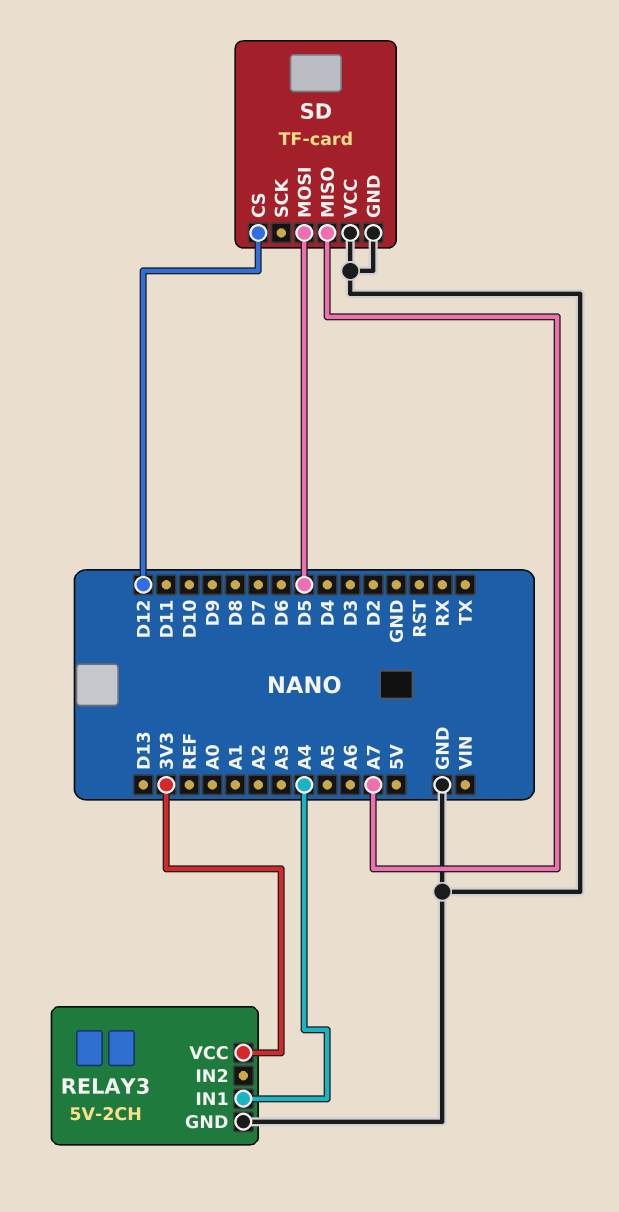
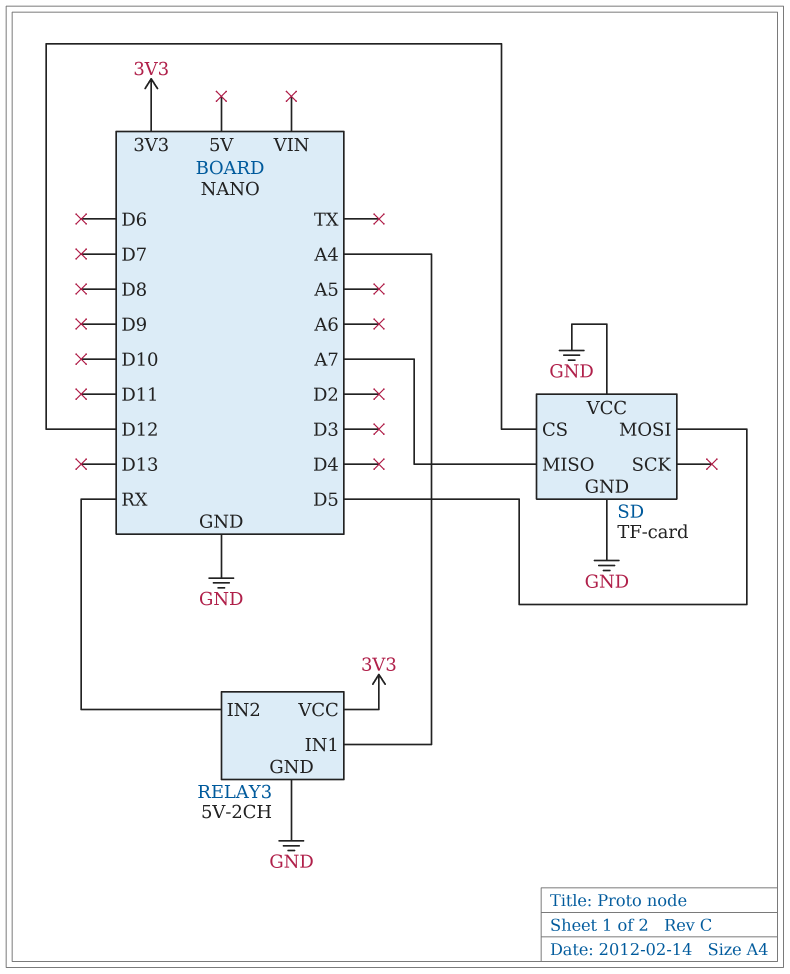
RELAY3 pin IN2: none -> RX

